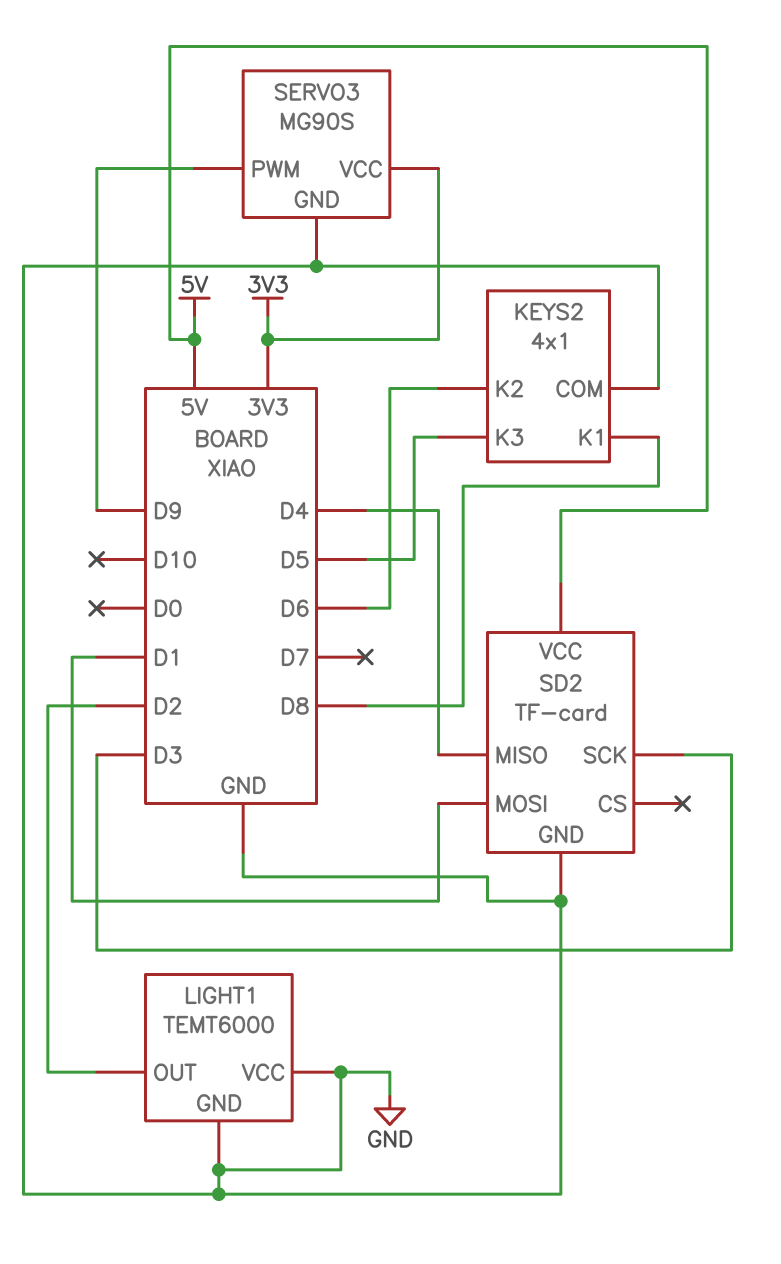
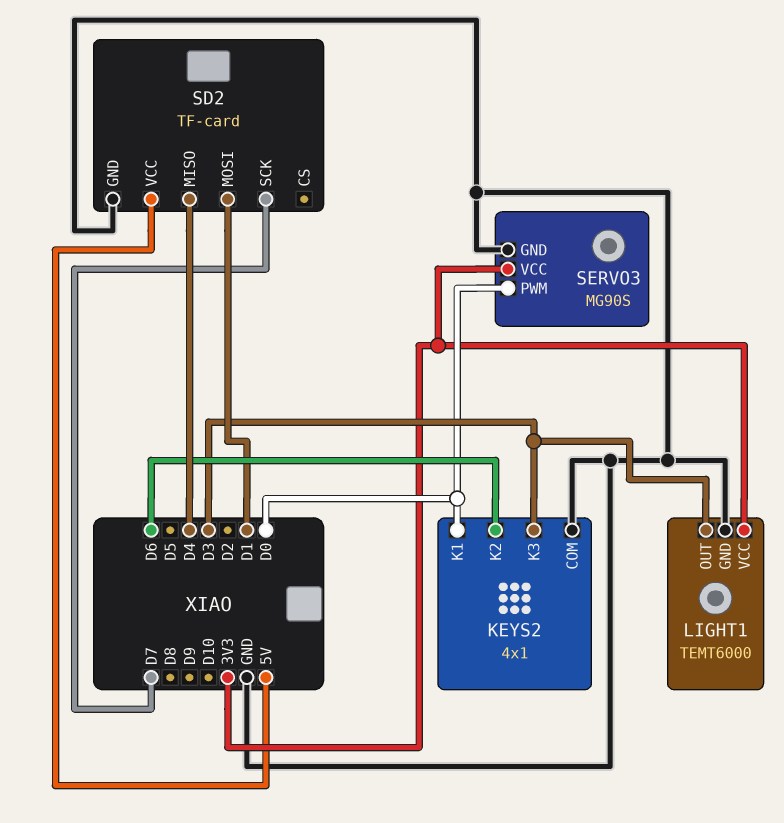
KEYS2 pin K1: D8 -> D0
KEYS2 pin K3: D5 -> D3
LIGHT1 pin OUT: D2 -> D3
LIGHT1 pin VCC: GND -> 3V3
SD2 pin SCK: D3 -> D7
SERVO3 pin PWM: D9 -> D0

